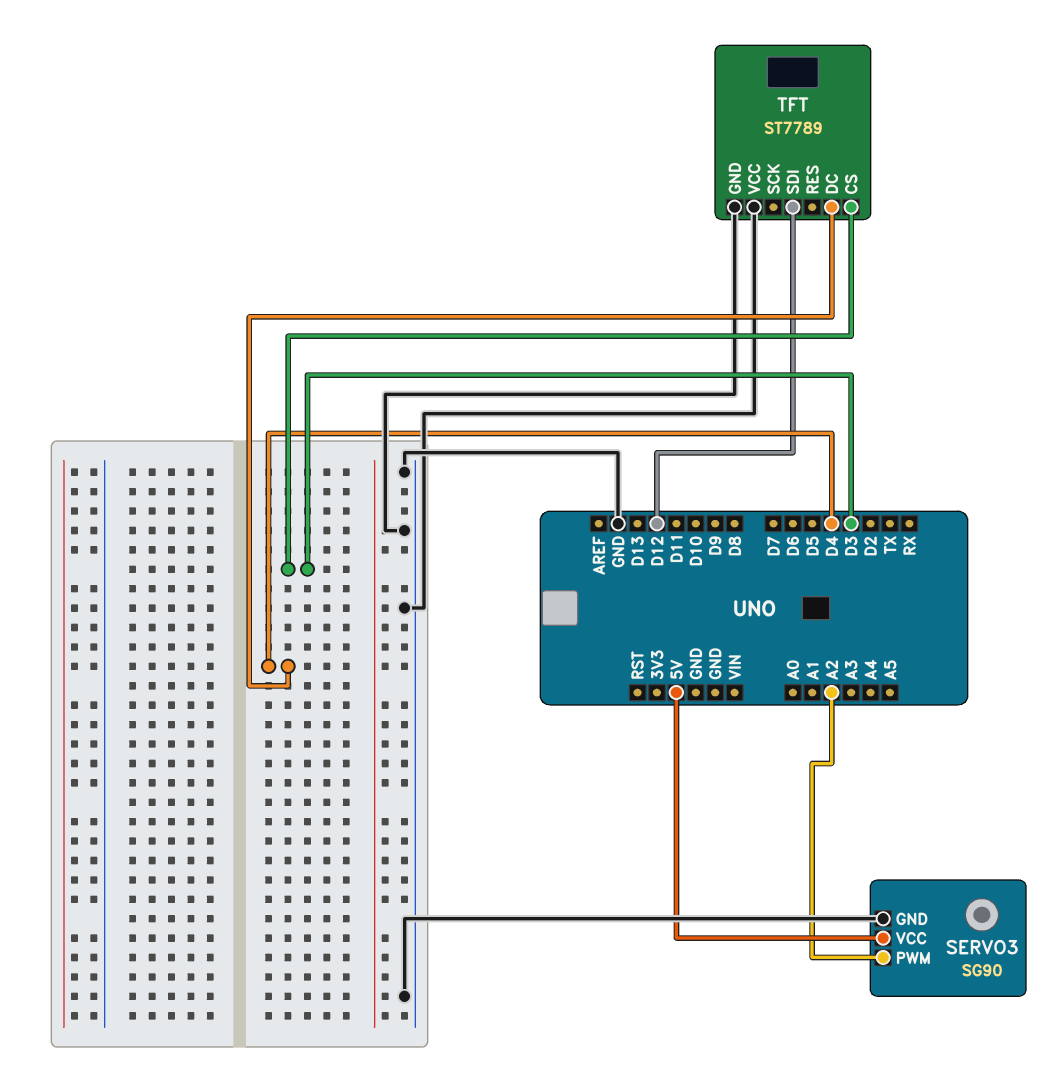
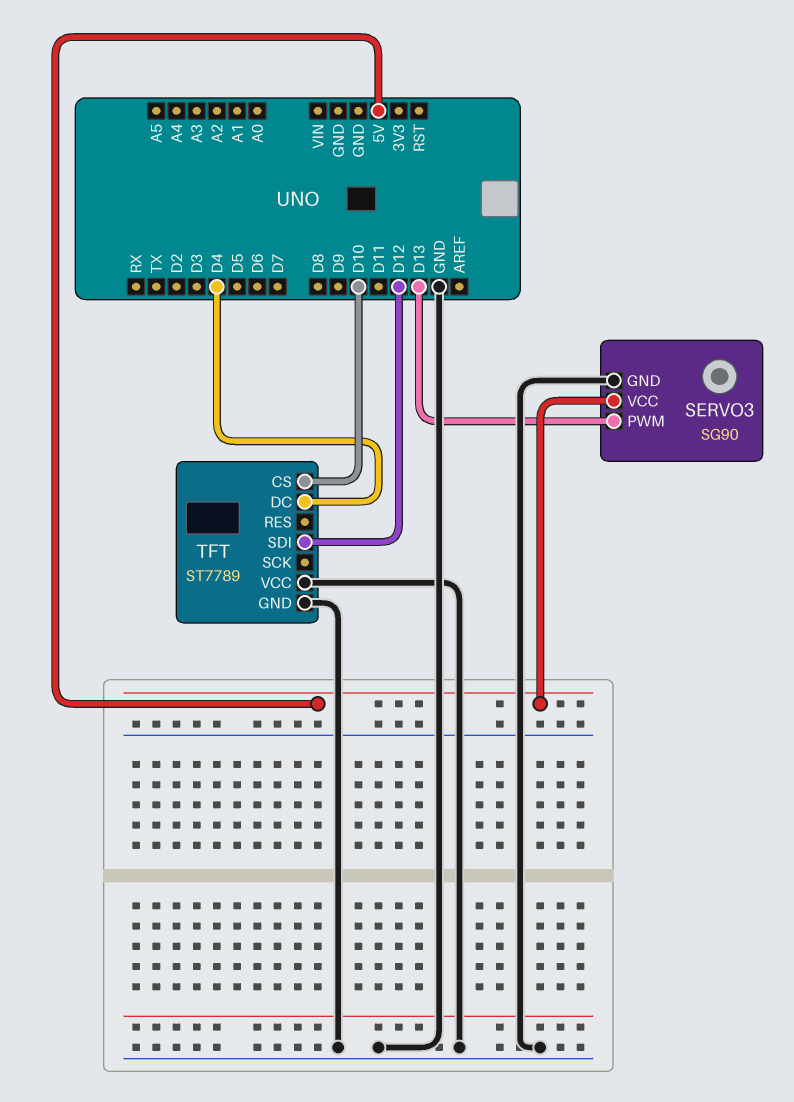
SERVO3 pin PWM: A2 -> D13
TFT pin CS: D3 -> D10

